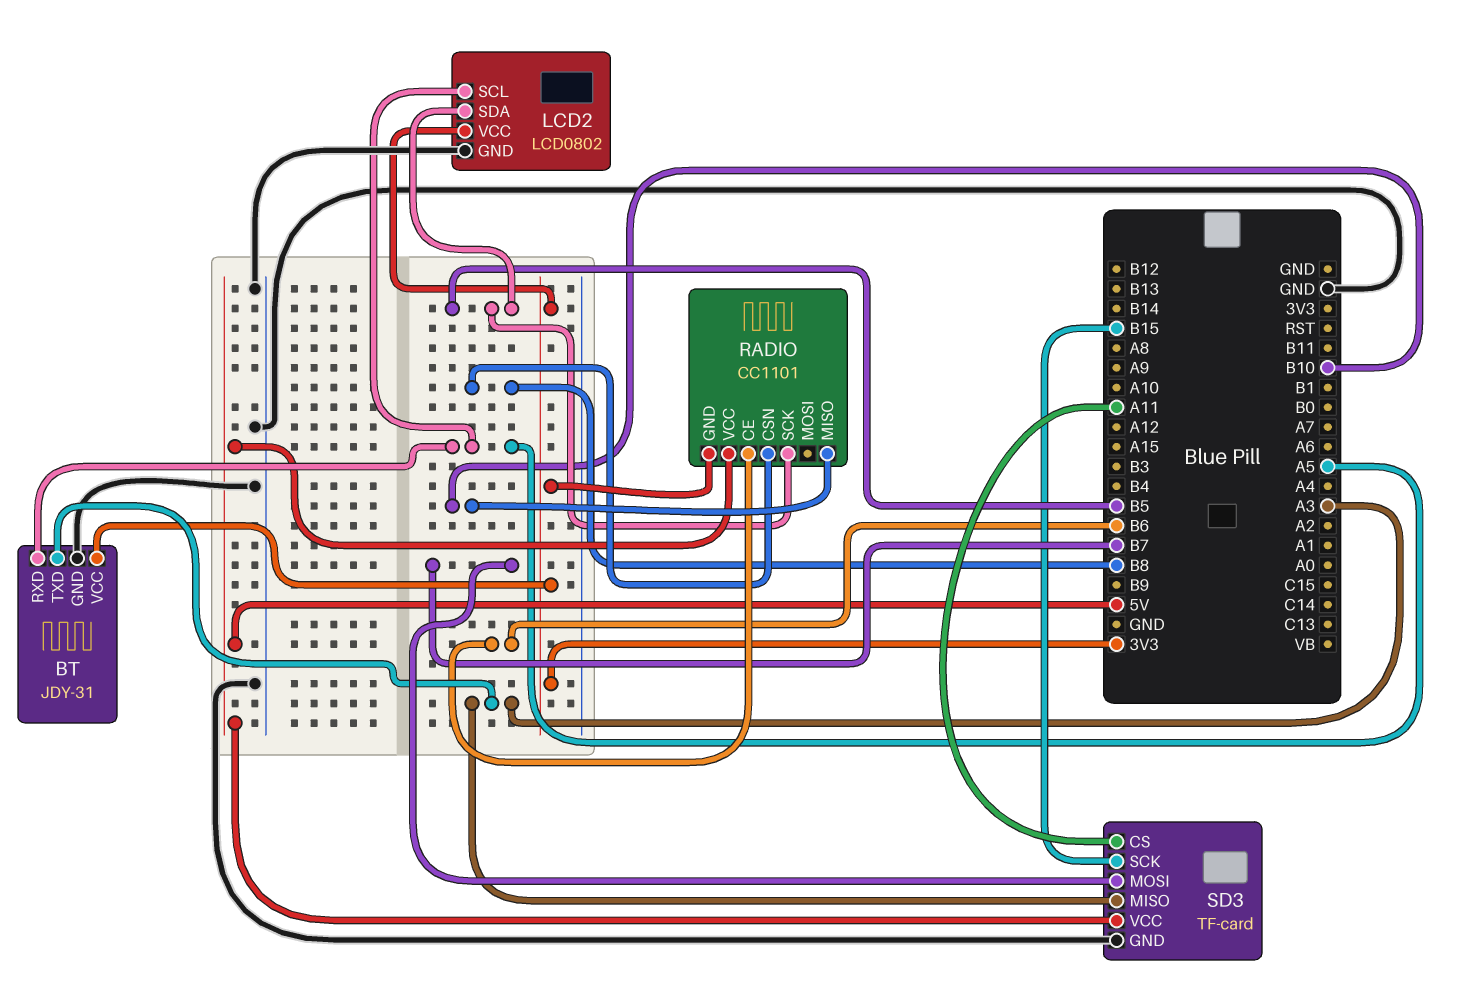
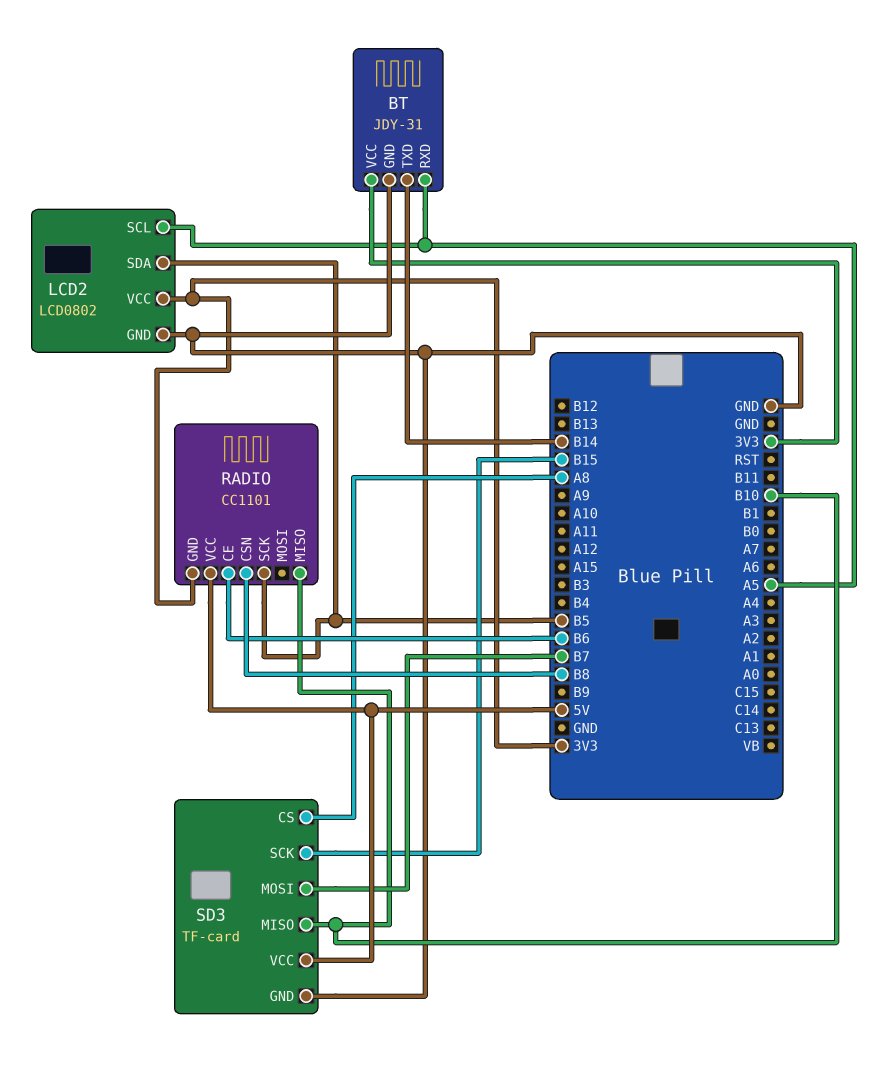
BT pin TXD: A3 -> B14
SD3 pin CS: A11 -> A8
SD3 pin MISO: A3 -> B10

